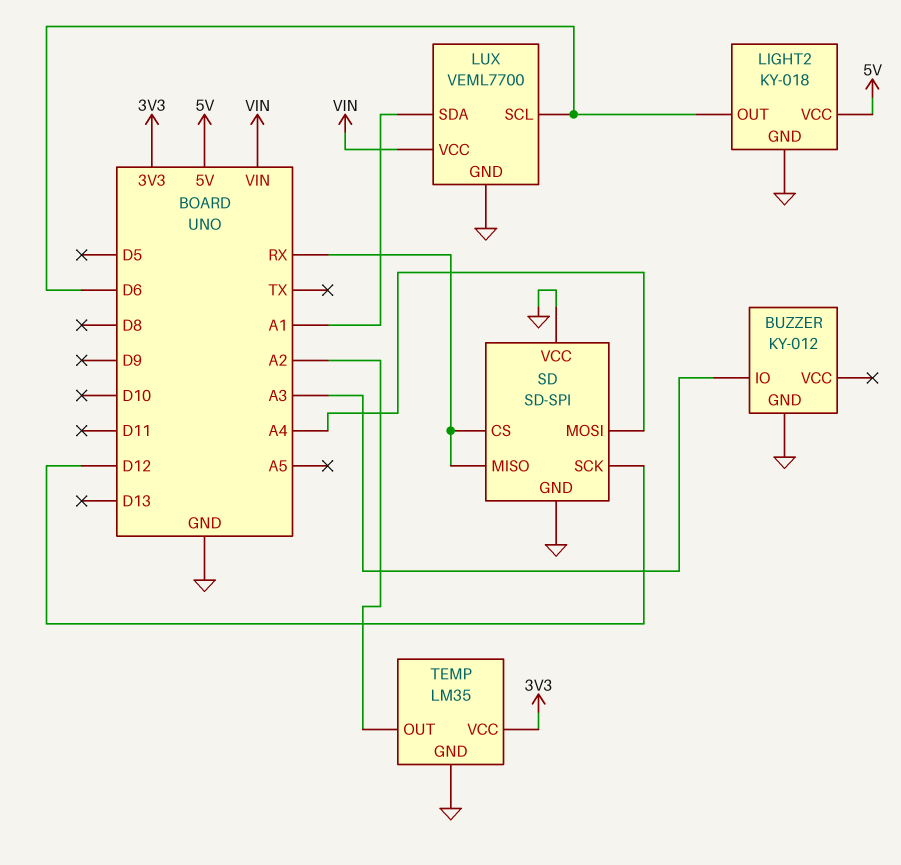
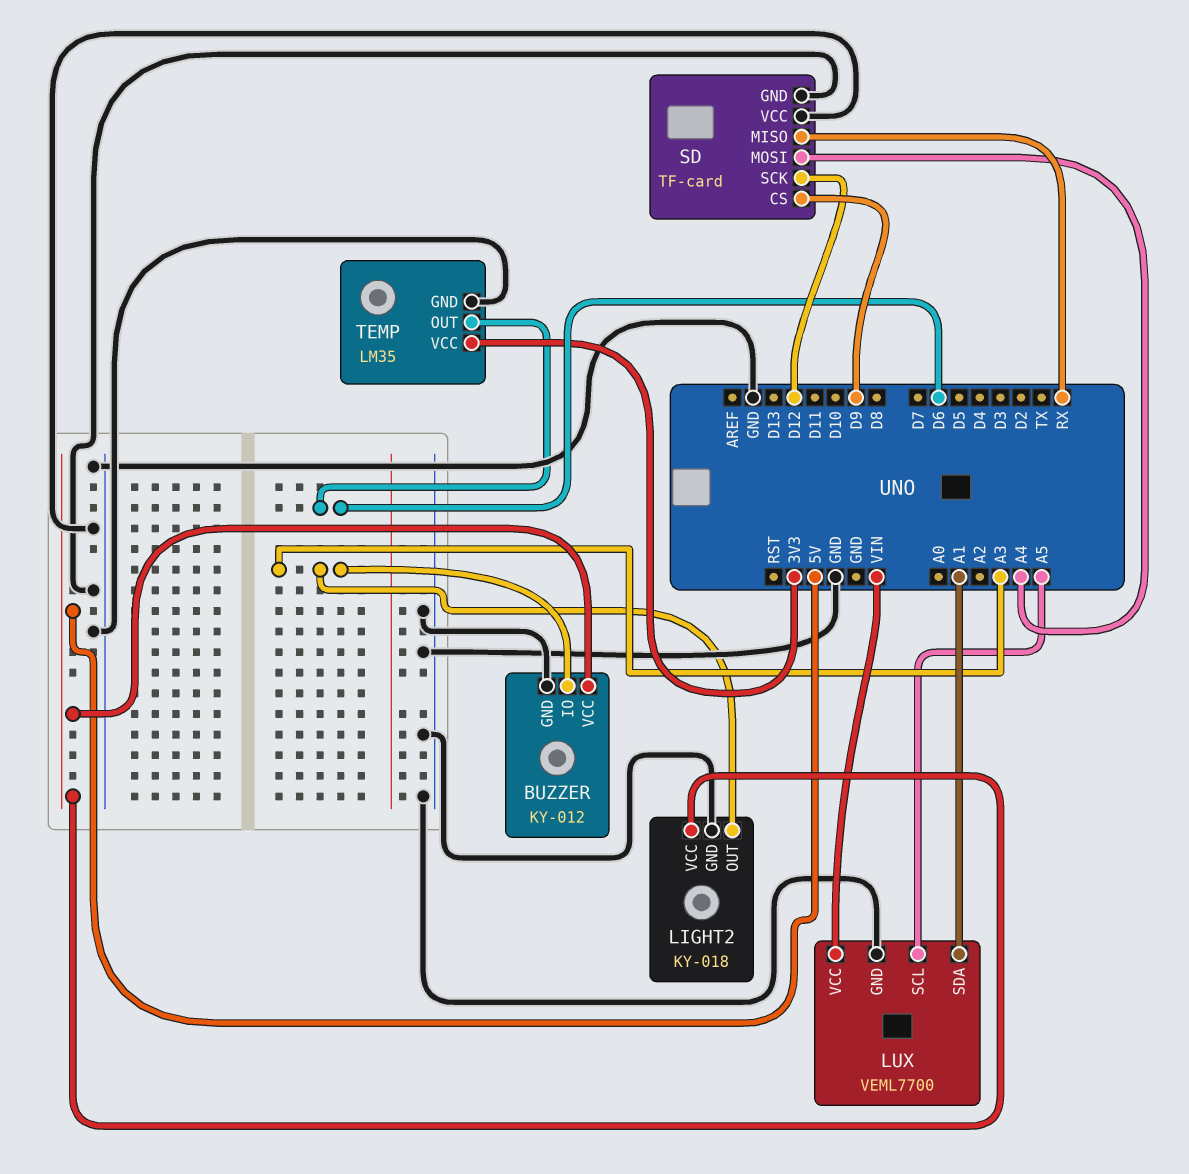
BUZZER pin VCC: none -> 5V
LIGHT2 pin OUT: D6 -> A3
LUX pin SCL: D6 -> A5
SD: SD-SPI -> TF-card
SD pin CS: RX -> D9
TEMP pin OUT: A2 -> D6

